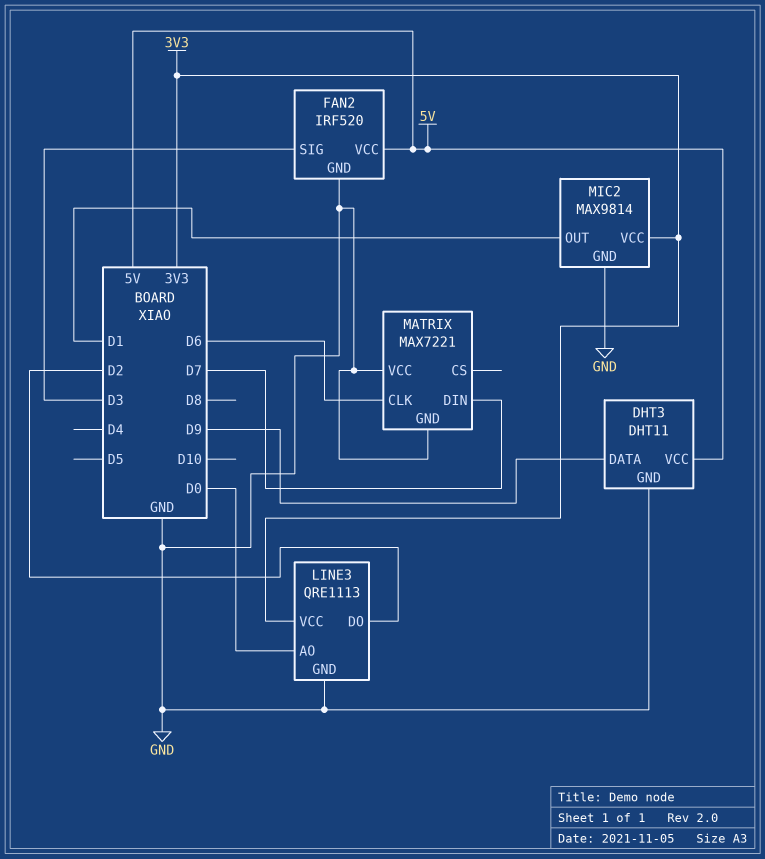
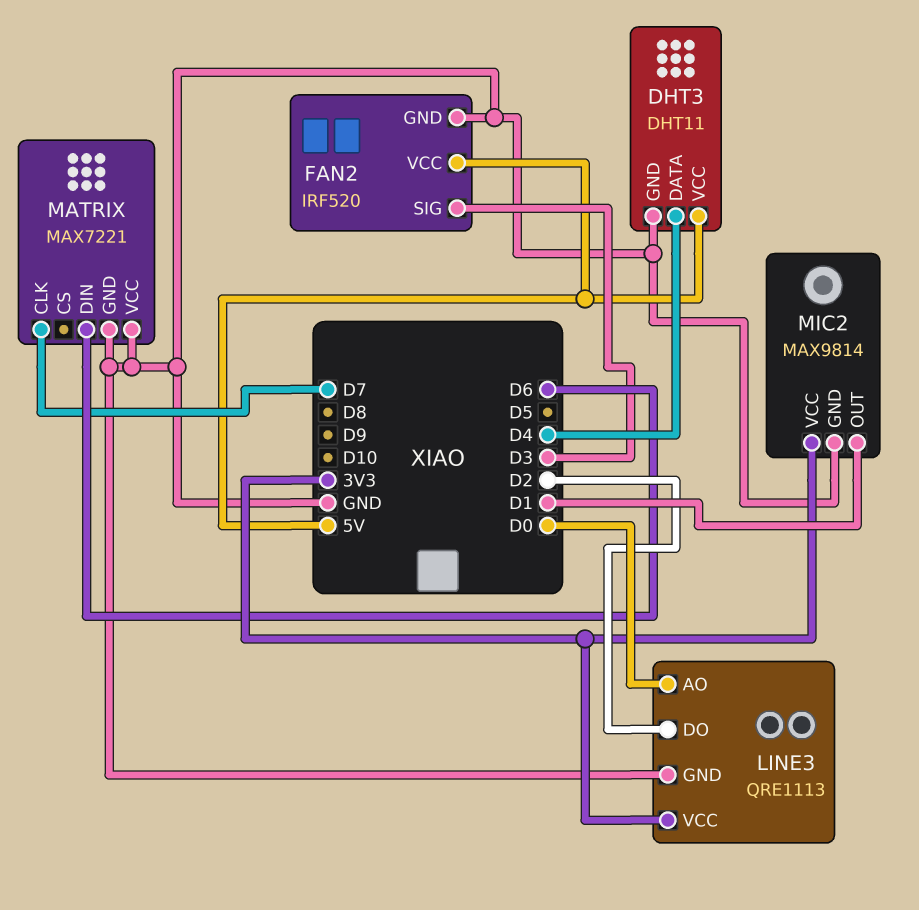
DHT3 pin DATA: D9 -> D4
MATRIX pin CLK: D6 -> D7
MATRIX pin DIN: D7 -> D6

